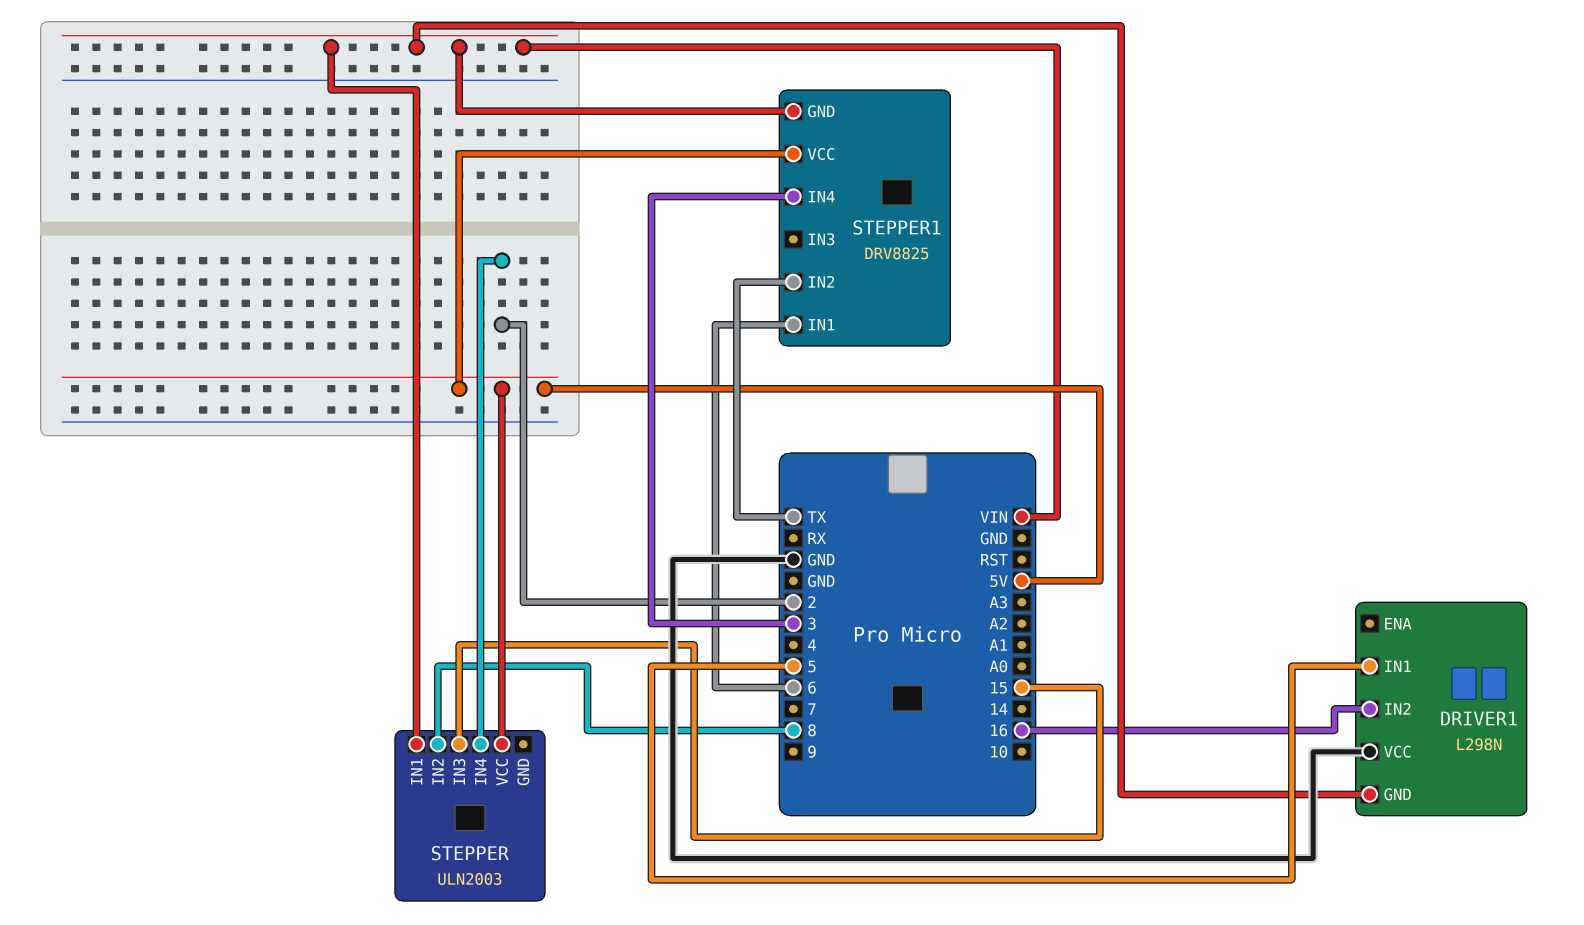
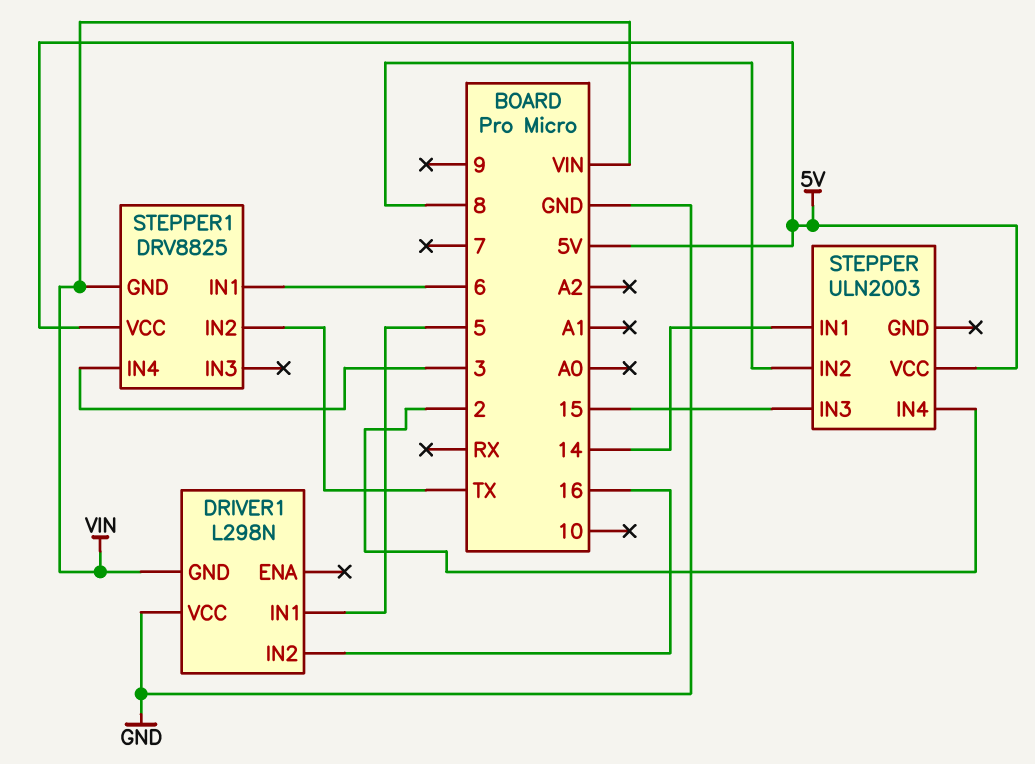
STEPPER pin IN1: VIN -> 14

